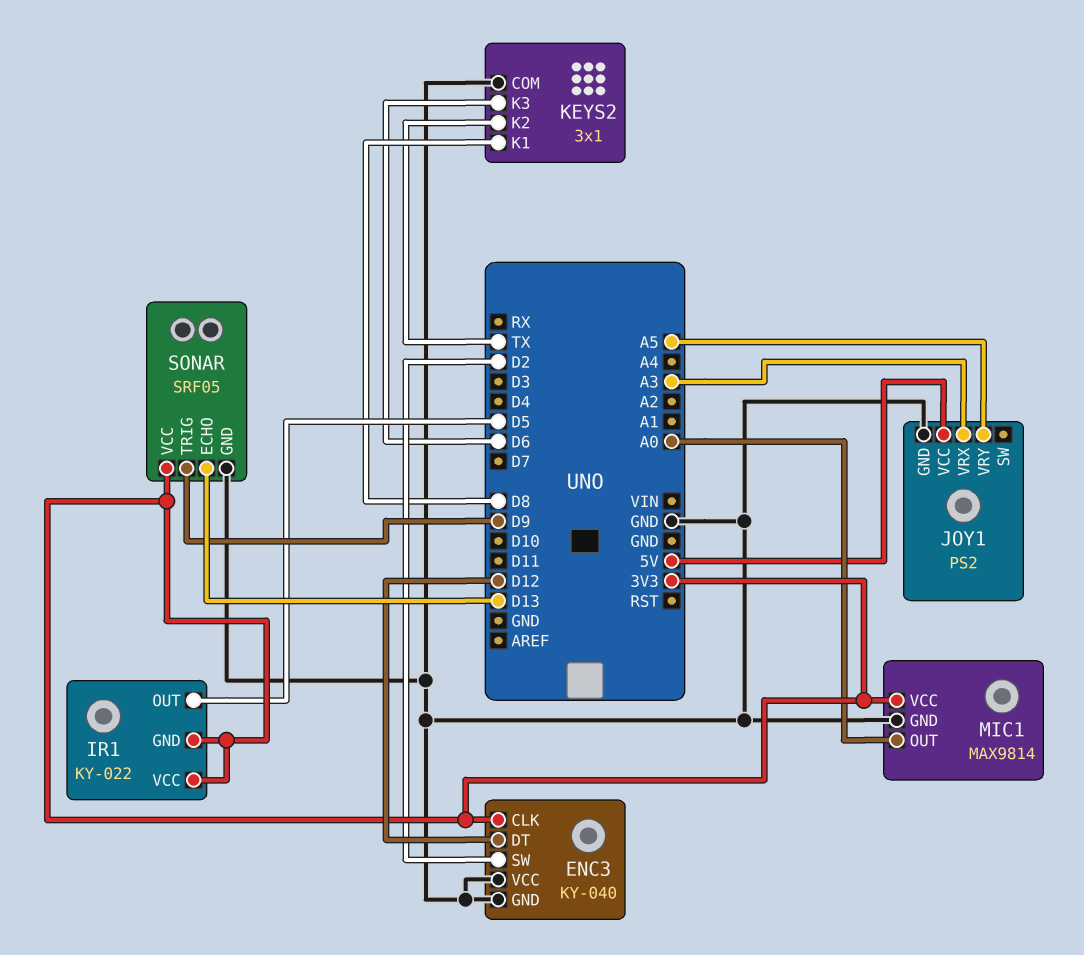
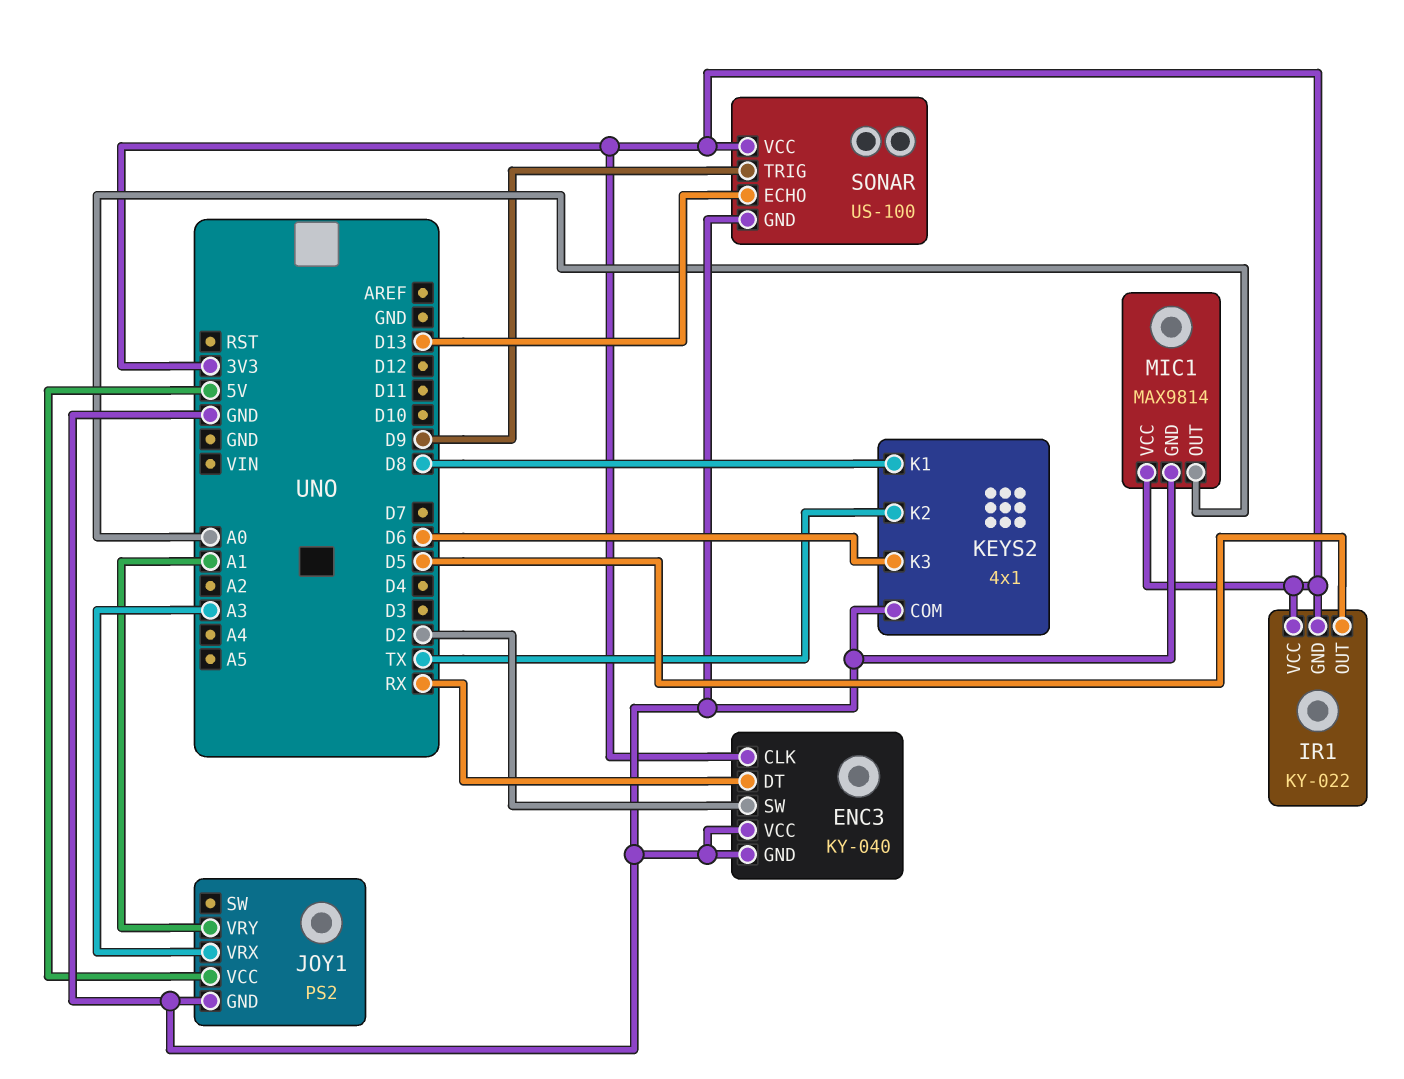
ENC3 pin DT: D12 -> RX
JOY1 pin VRY: A5 -> A1
KEYS2: 3x1 -> 4x1
SONAR: SRF05 -> US-100

